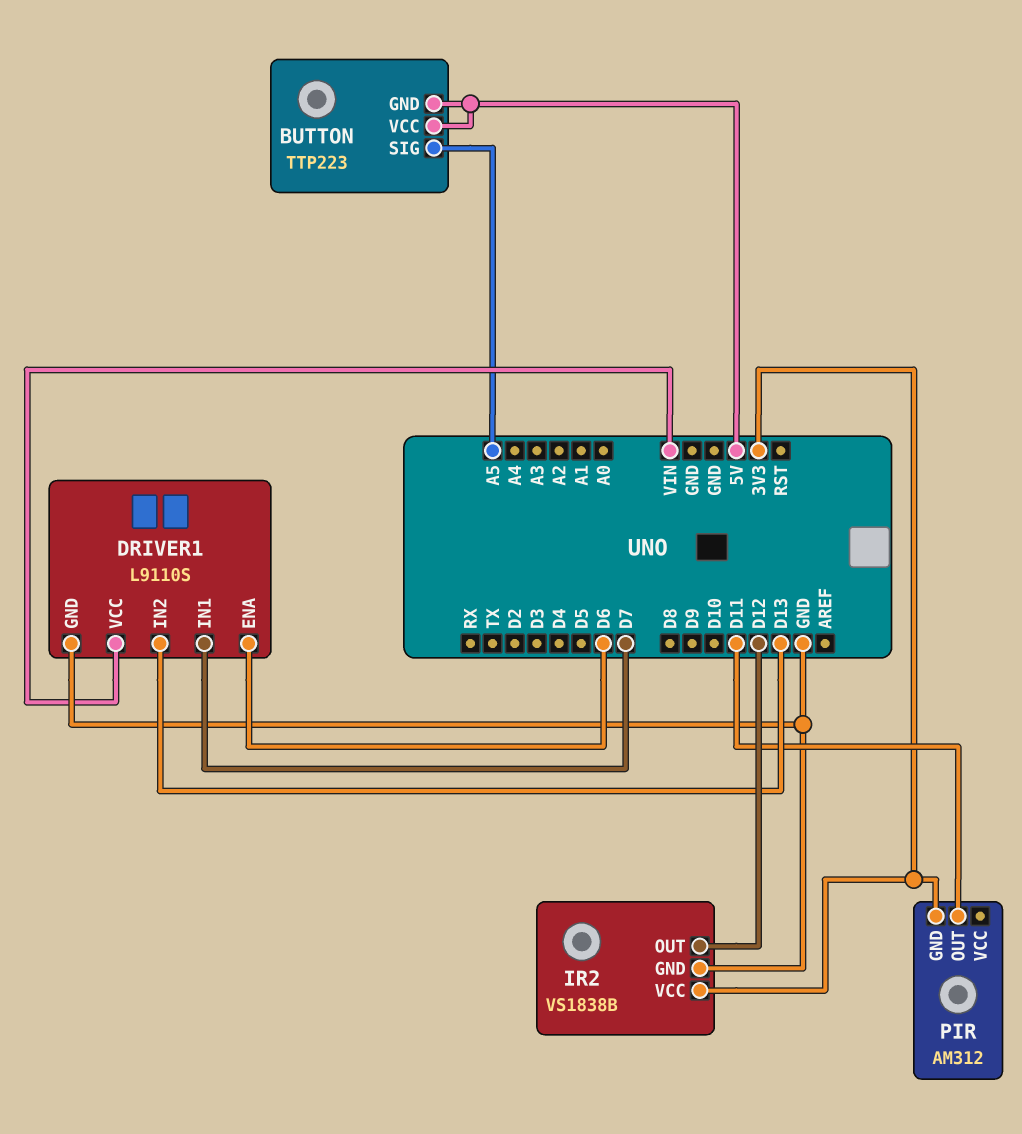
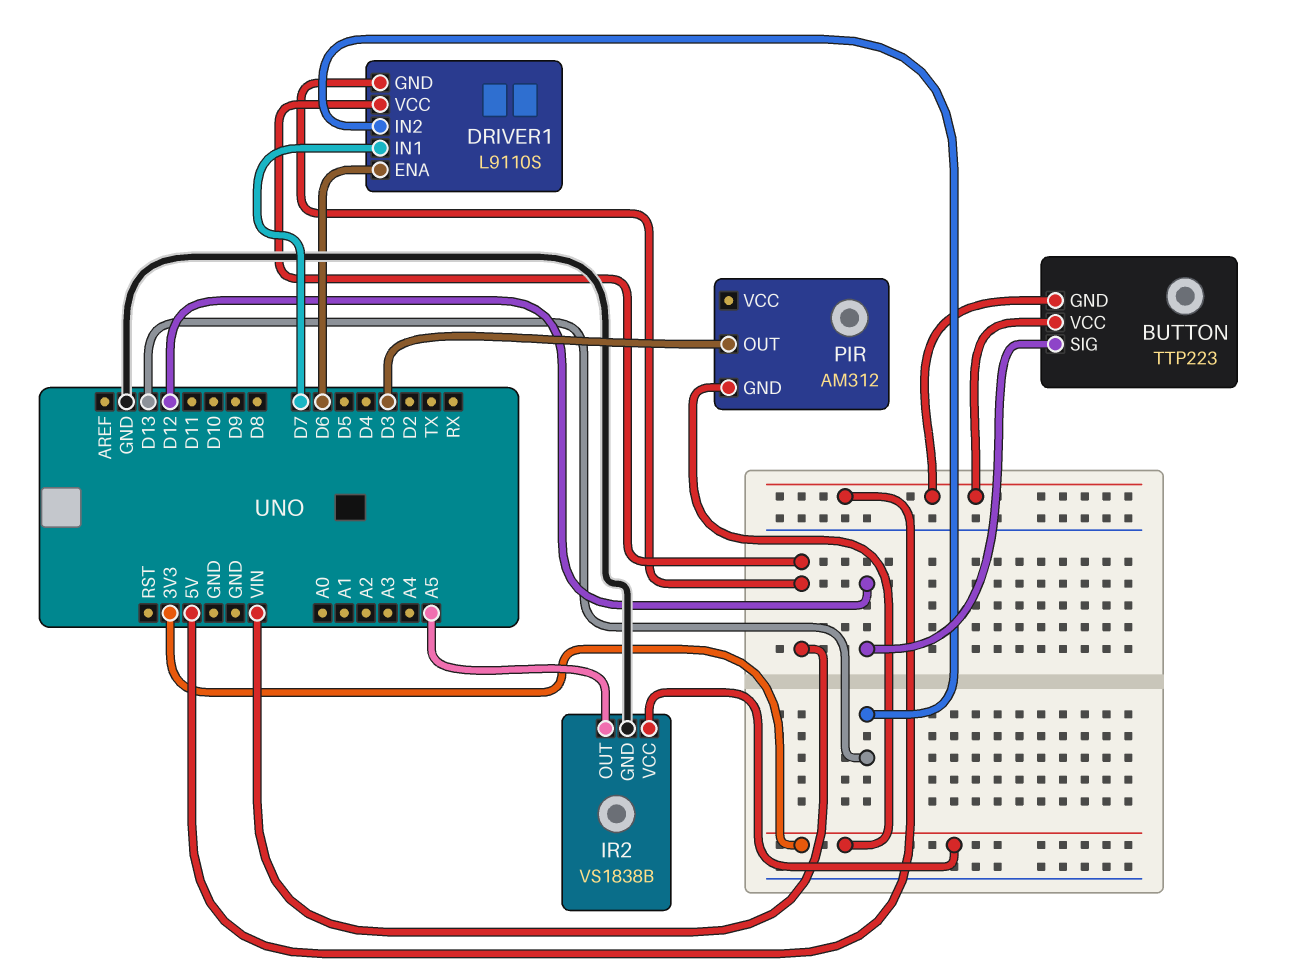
BUTTON pin SIG: A5 -> D12
DRIVER1 pin GND: GND -> VIN
IR2 pin OUT: D12 -> A5
PIR pin OUT: D11 -> D3

